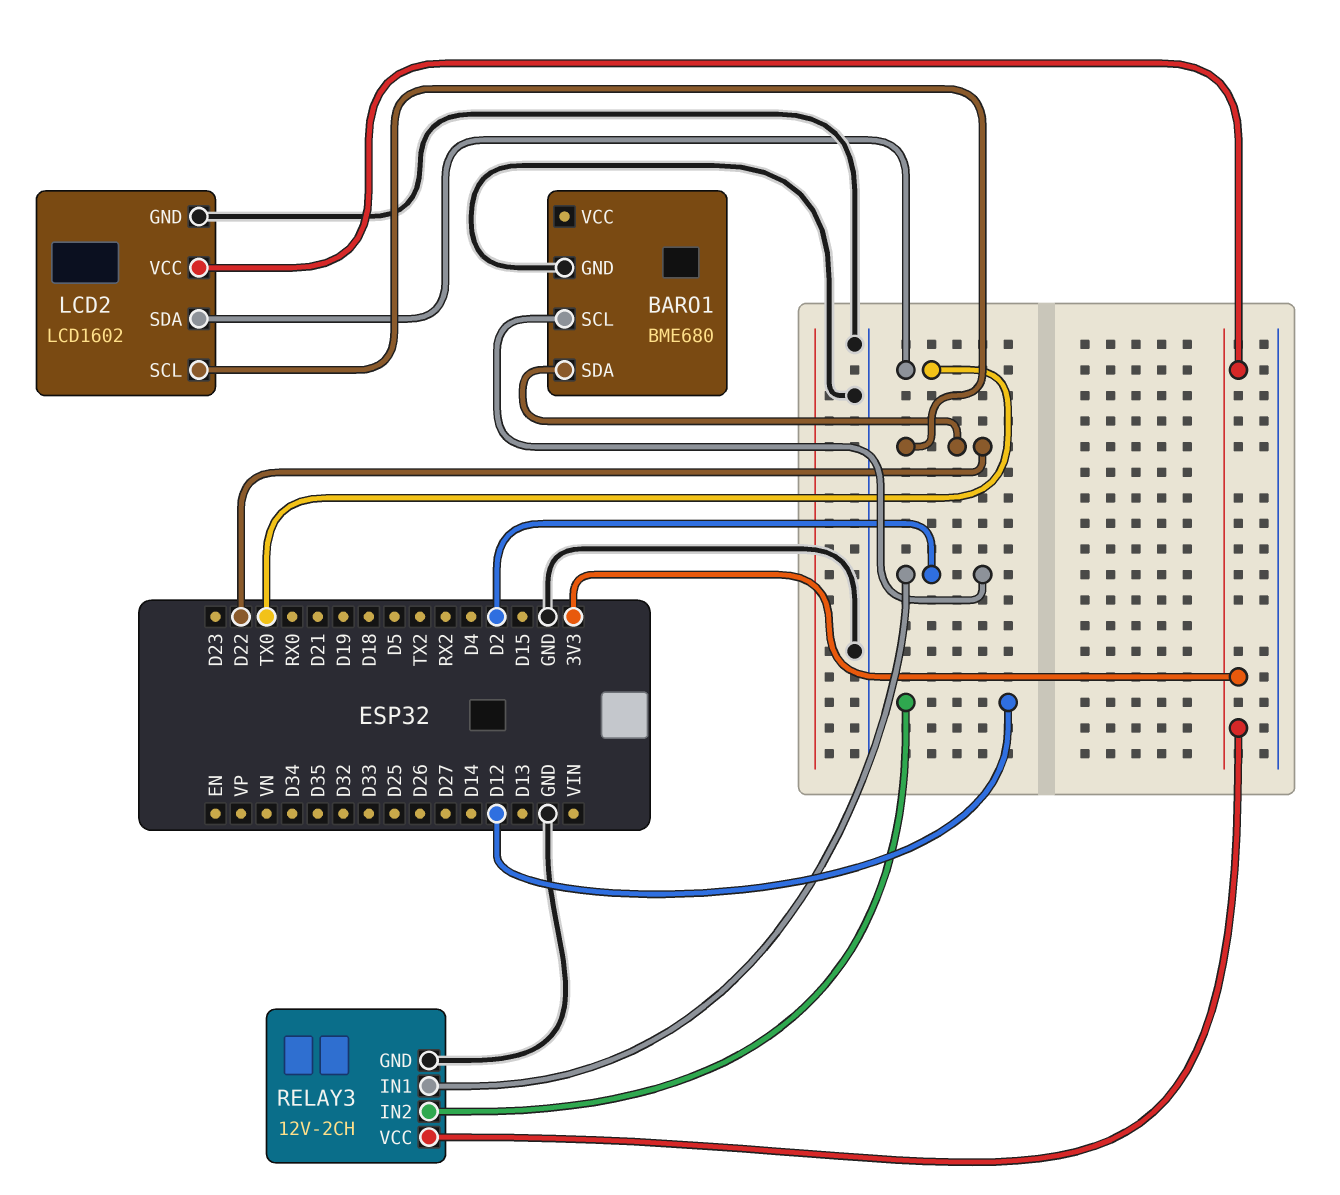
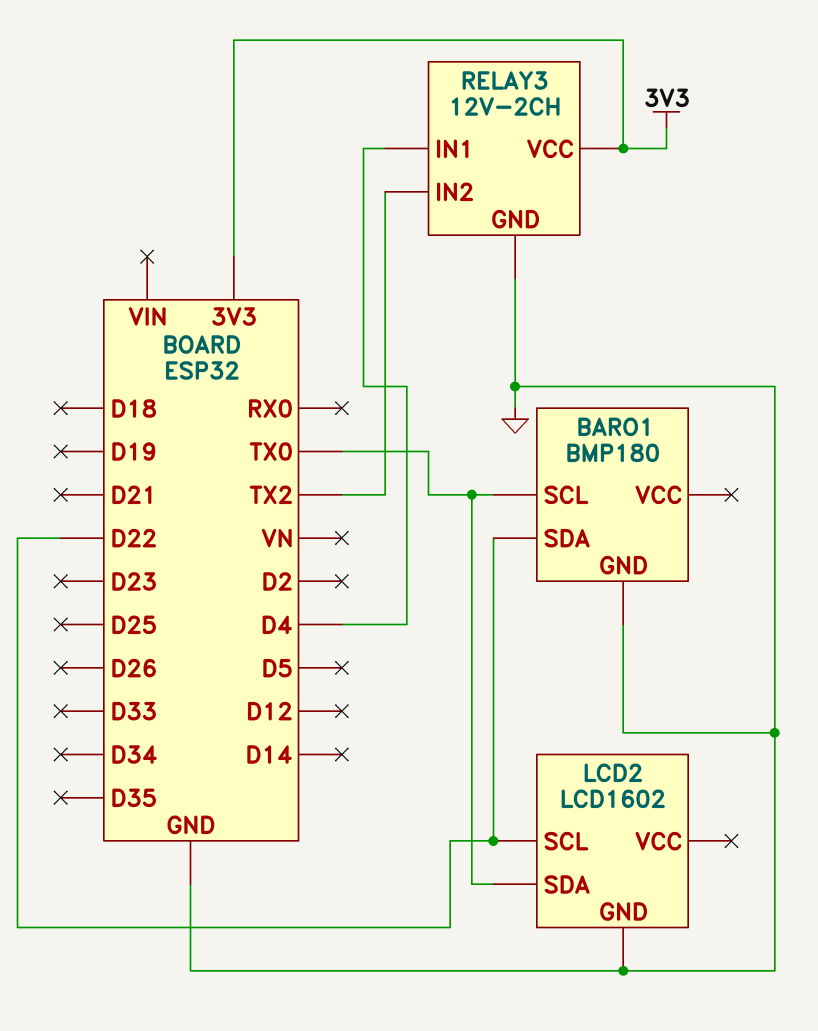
BARO1: BME680 -> BMP180
BARO1 pin SCL: D2 -> TX0
LCD2 pin VCC: 3V3 -> none
RELAY3 pin IN1: D2 -> D4
RELAY3 pin IN2: D12 -> TX2

